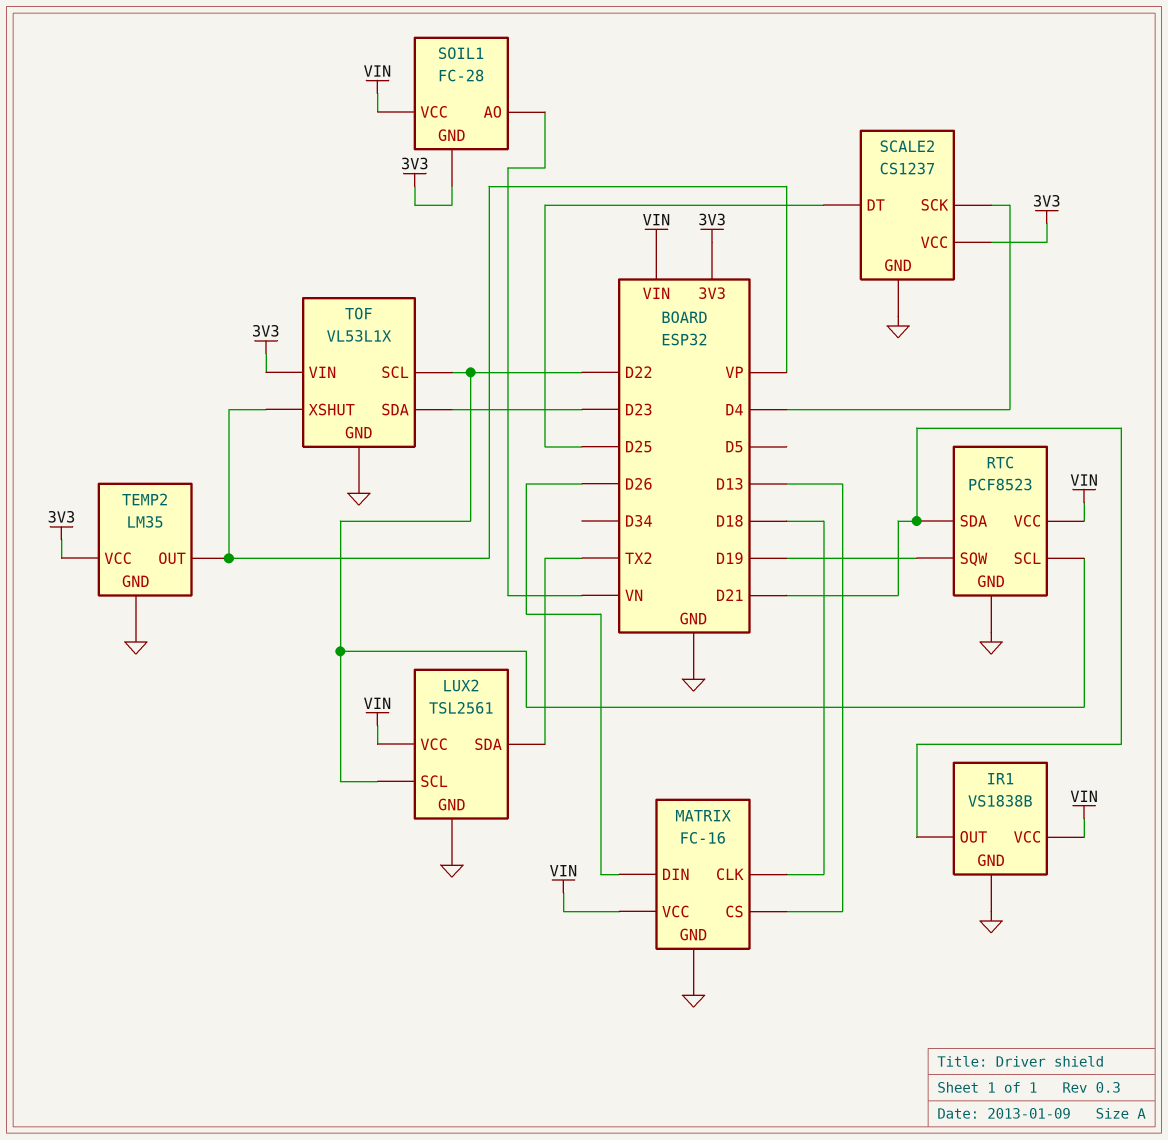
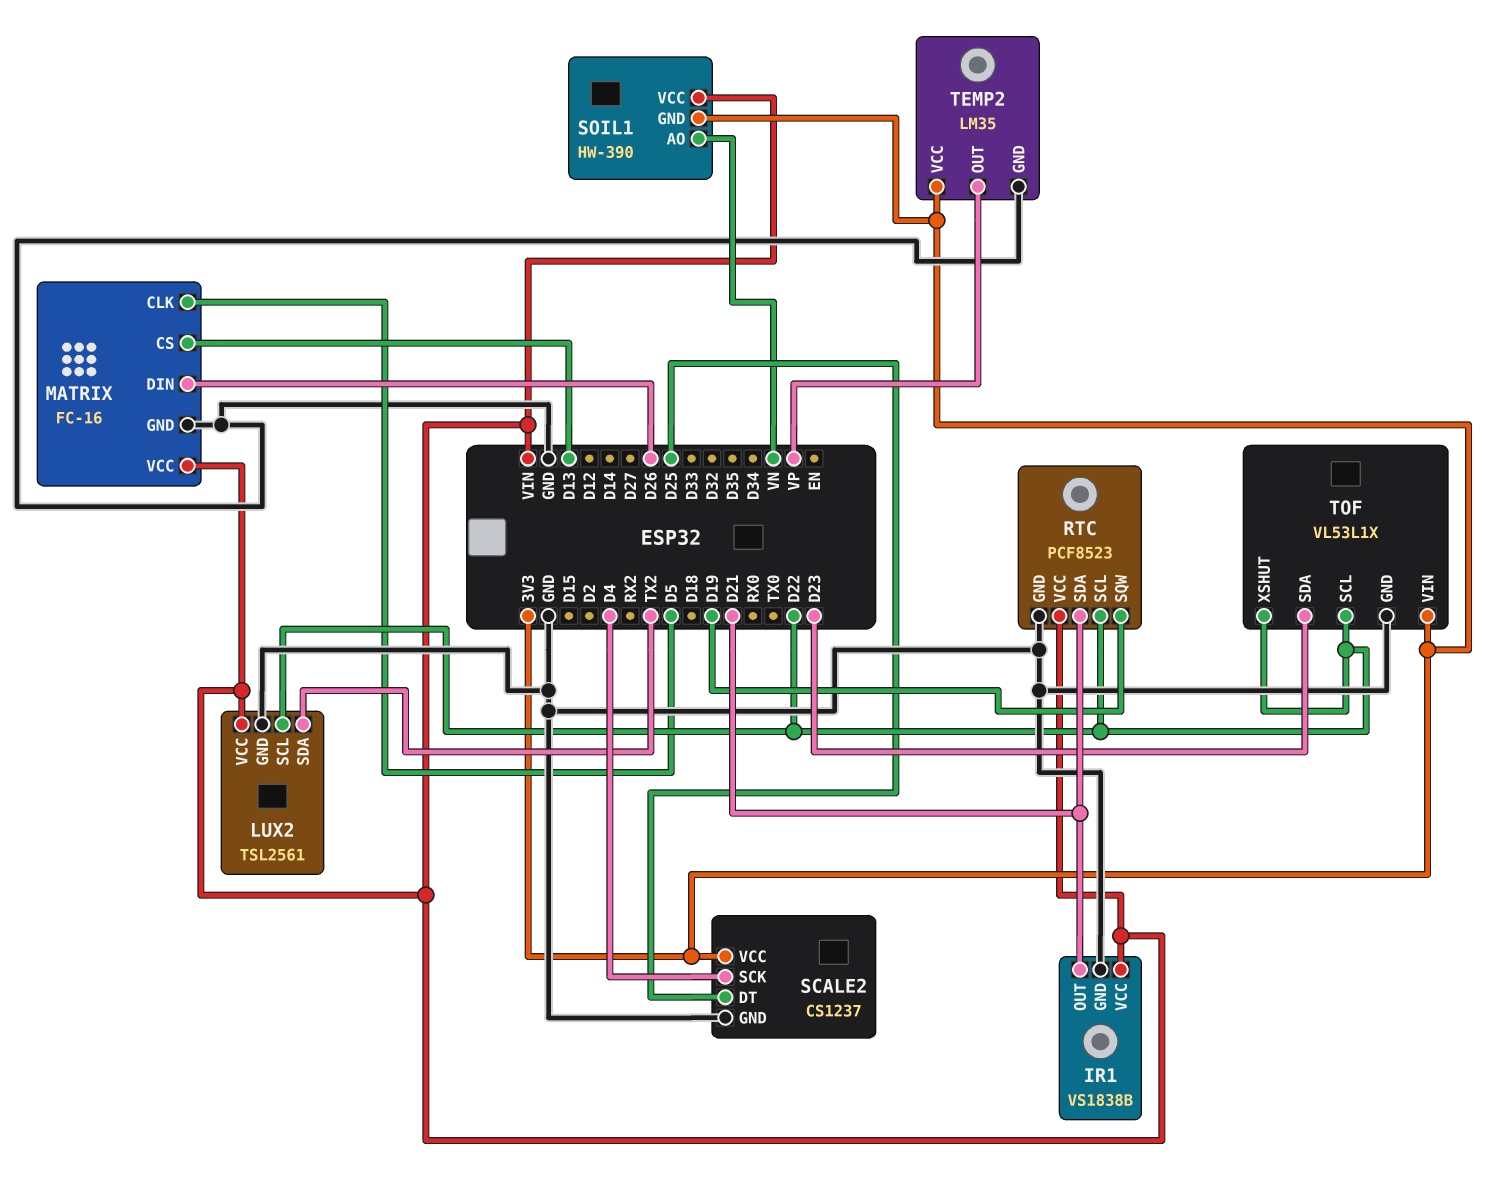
MATRIX pin CLK: D18 -> D5
SOIL1: FC-28 -> HW-390
TOF pin XSHUT: VP -> D22

